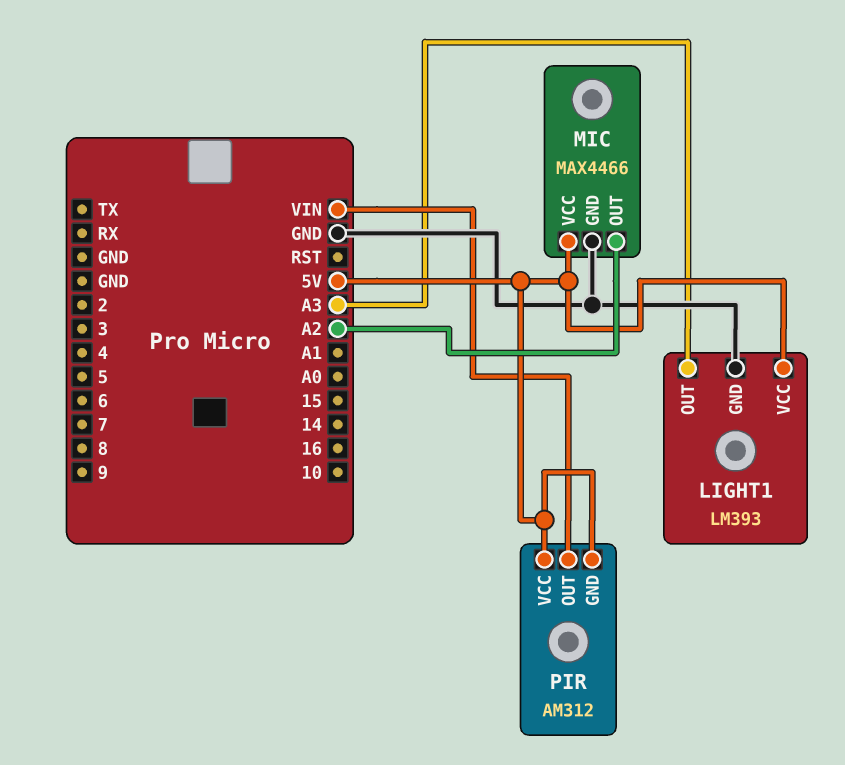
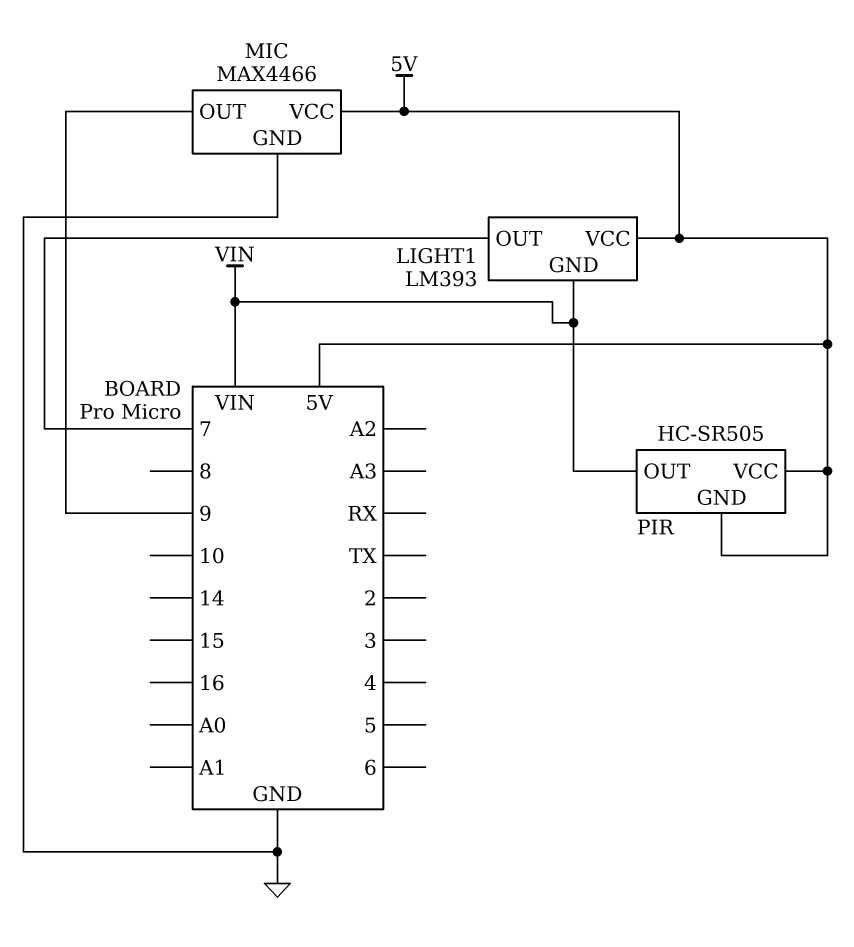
LIGHT1 pin GND: GND -> VIN
LIGHT1 pin OUT: A3 -> 7
MIC pin OUT: A2 -> 9
PIR: AM312 -> HC-SR505

